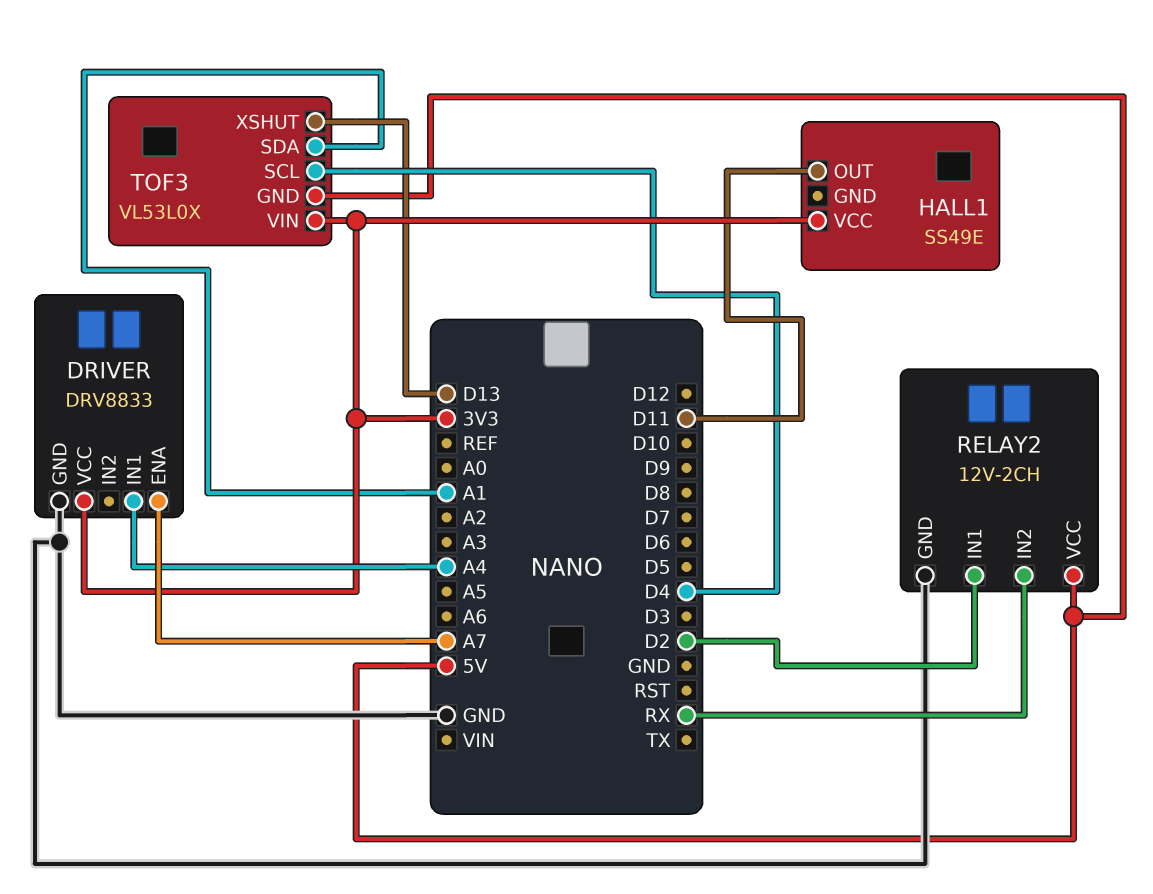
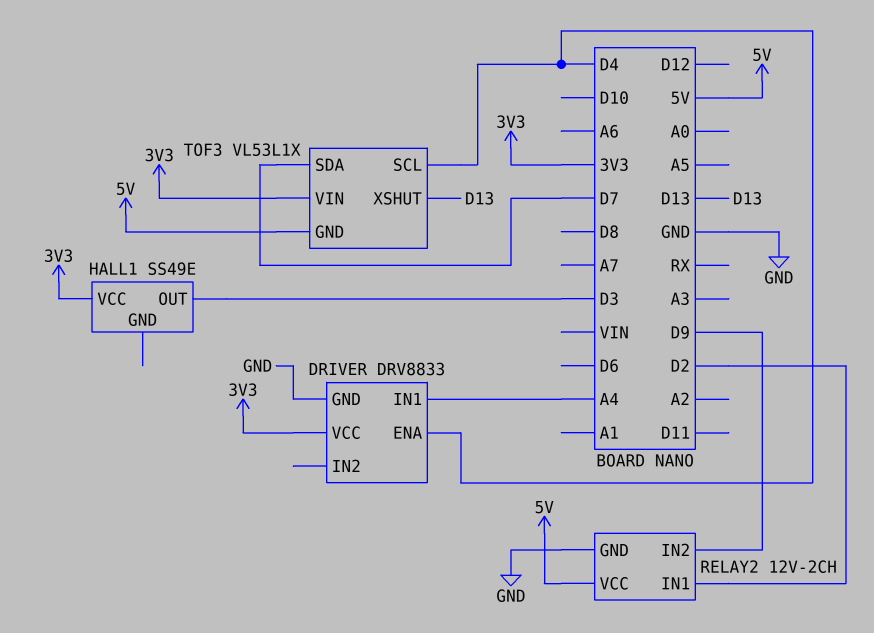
DRIVER pin ENA: A7 -> D4
HALL1 pin OUT: D11 -> D3
RELAY2 pin IN2: RX -> D9
TOF3: VL53L0X -> VL53L1X
TOF3 pin SDA: A1 -> D7

